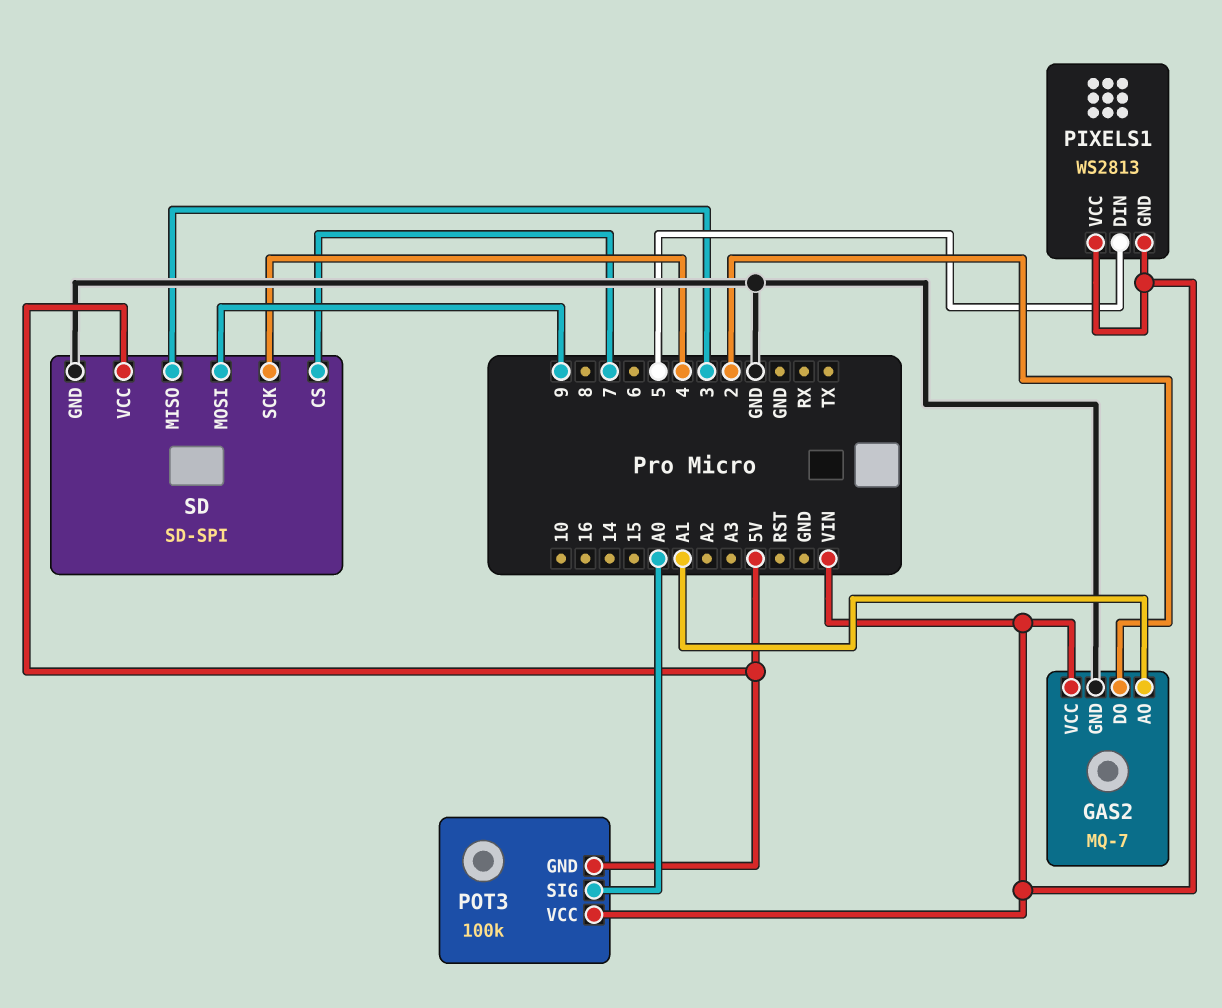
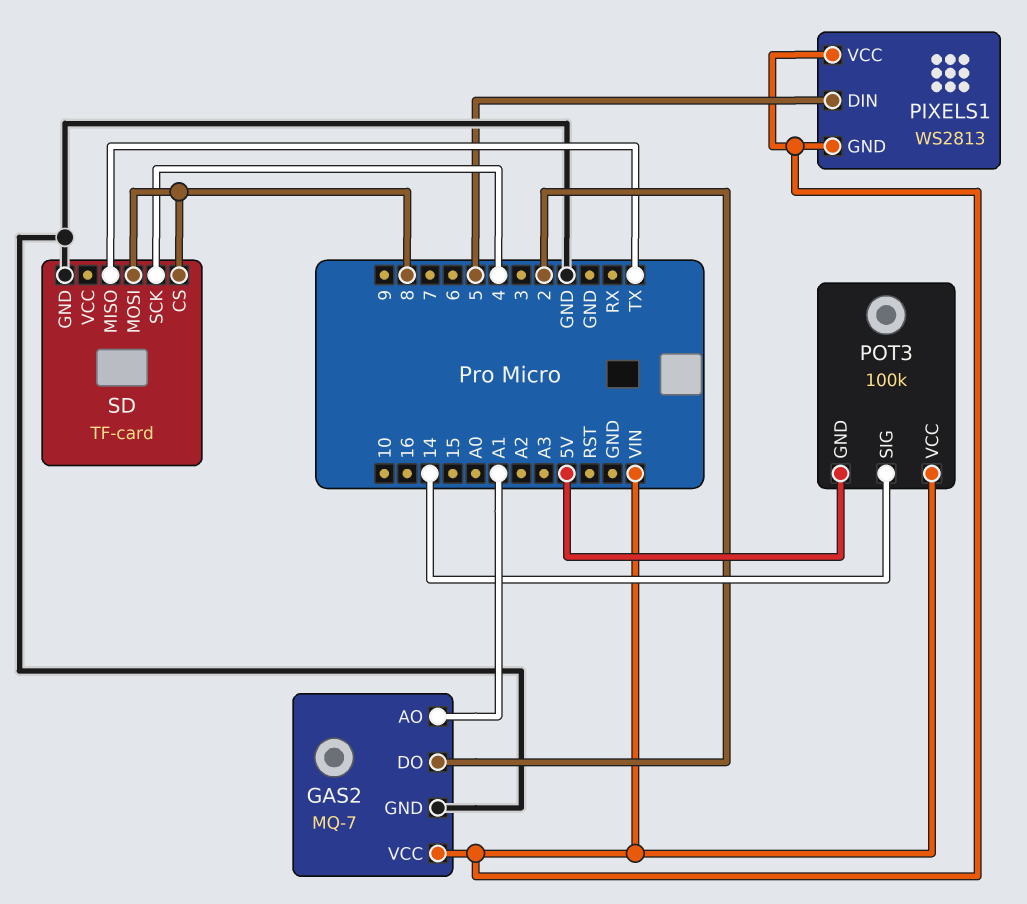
POT3 pin SIG: A0 -> 14
SD: SD-SPI -> TF-card
SD pin CS: 7 -> 8
SD pin MISO: 3 -> TX
SD pin MOSI: 9 -> 8
SD pin VCC: 5V -> none

